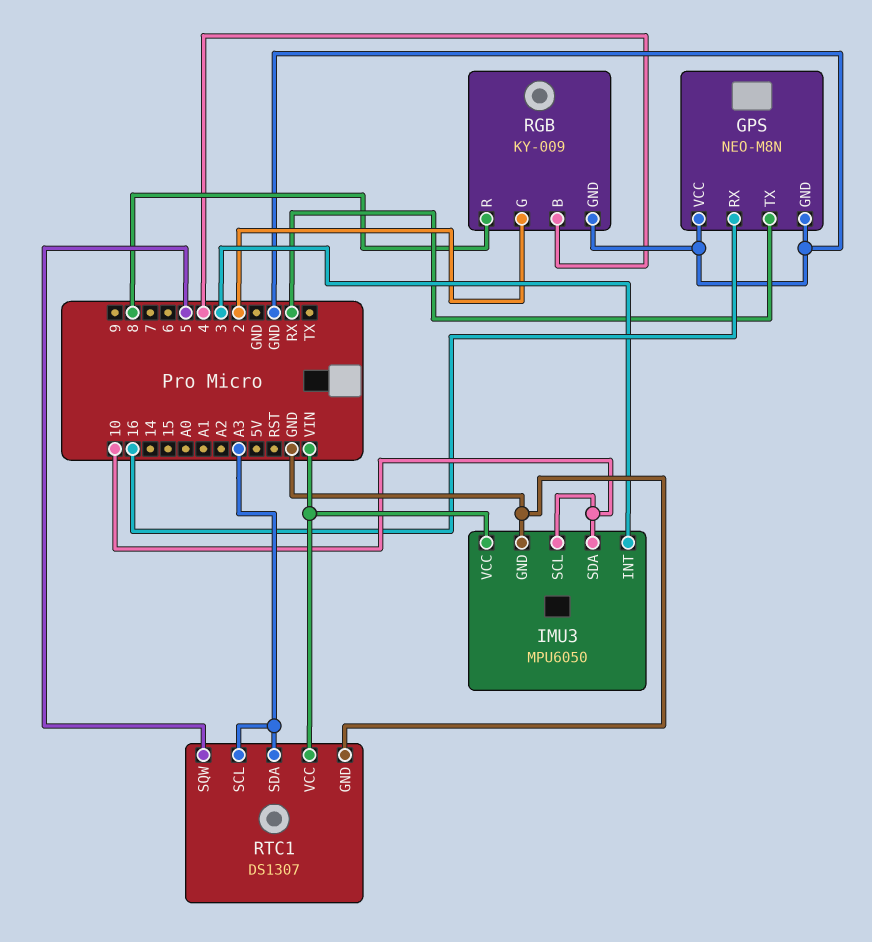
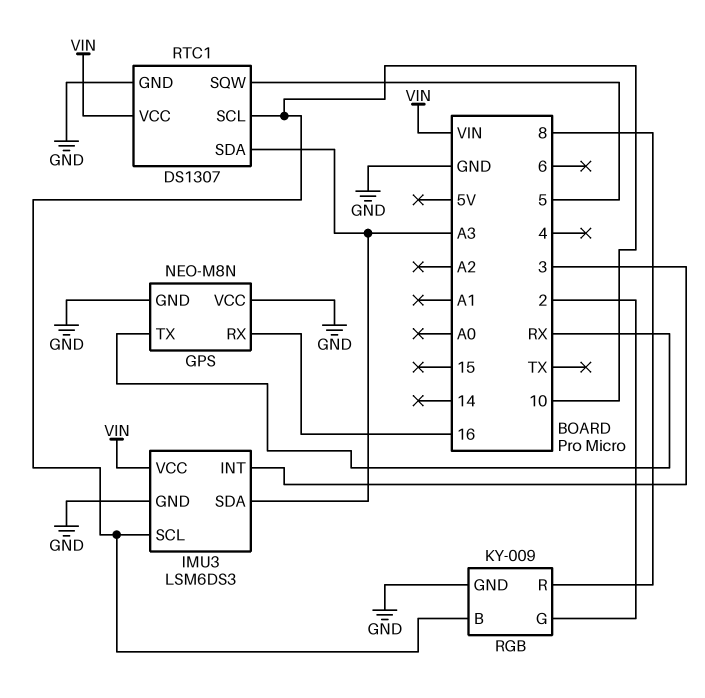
IMU3: MPU6050 -> LSM6DS3
IMU3 pin SDA: 10 -> A3
RGB pin B: 4 -> 10
RTC1 pin SCL: A3 -> 10

